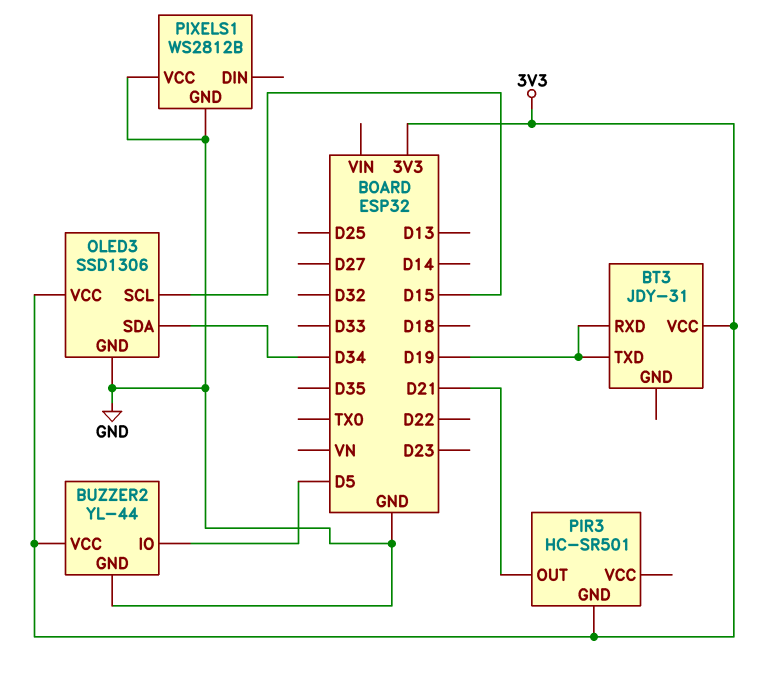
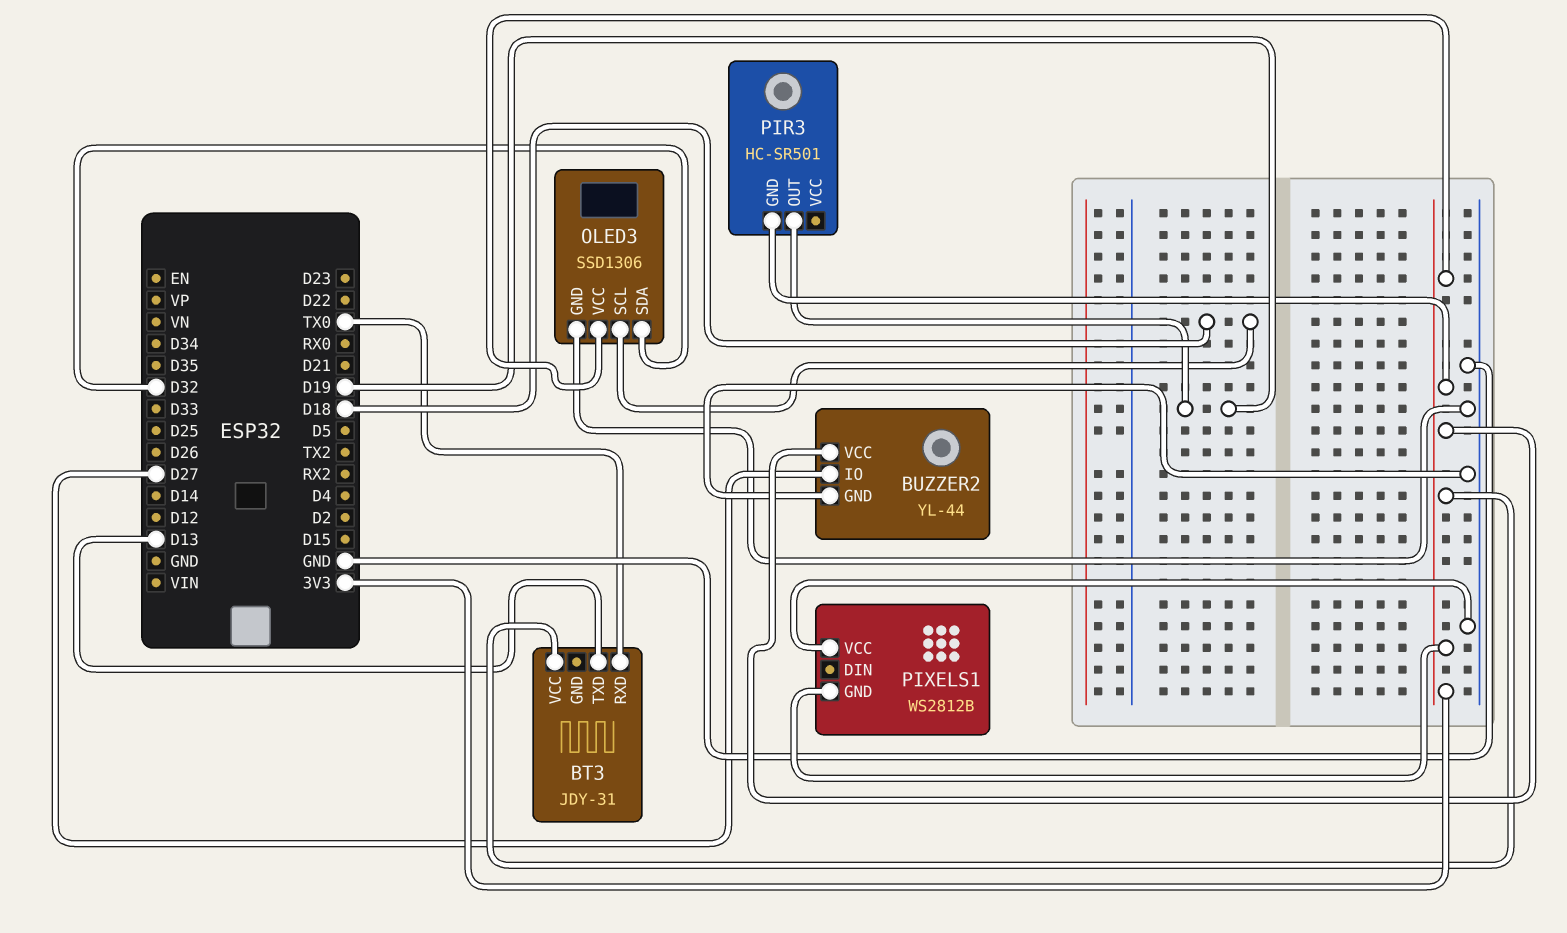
BT3 pin RXD: D19 -> TX0
BT3 pin TXD: D19 -> D13
BUZZER2 pin IO: D5 -> D27
OLED3 pin SCL: D15 -> D18
OLED3 pin SDA: D34 -> D32
PIR3 pin OUT: D21 -> D19
PIXELS1 pin GND: GND -> 3V3

